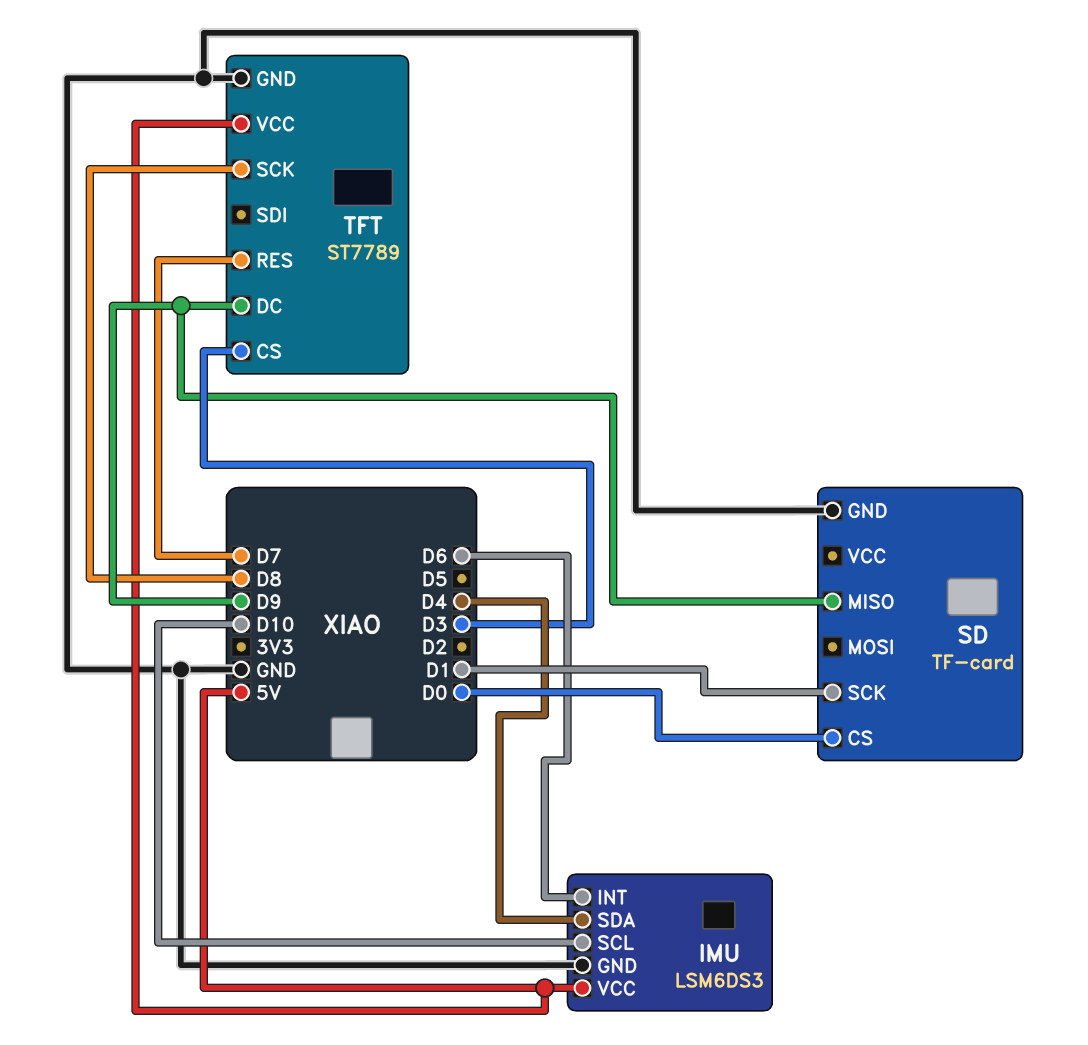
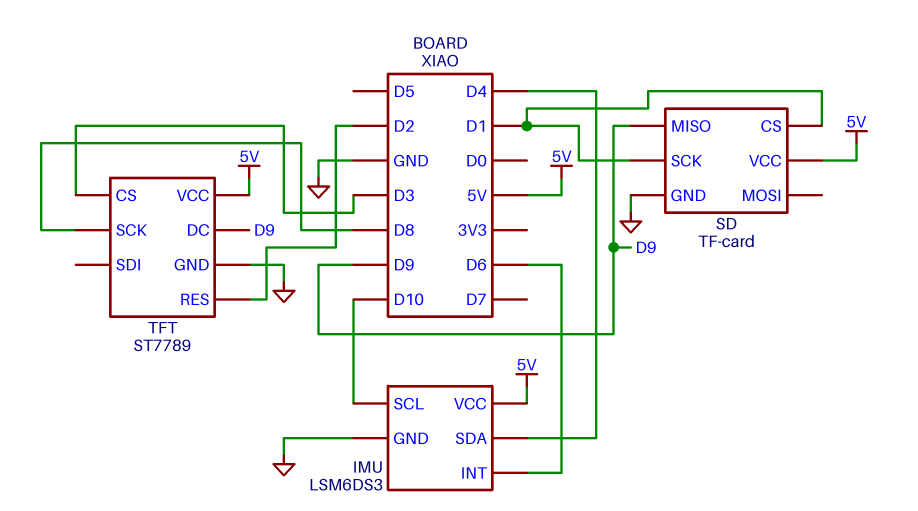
SD pin CS: D0 -> D1
SD pin VCC: none -> 5V
TFT pin RES: D7 -> D2

